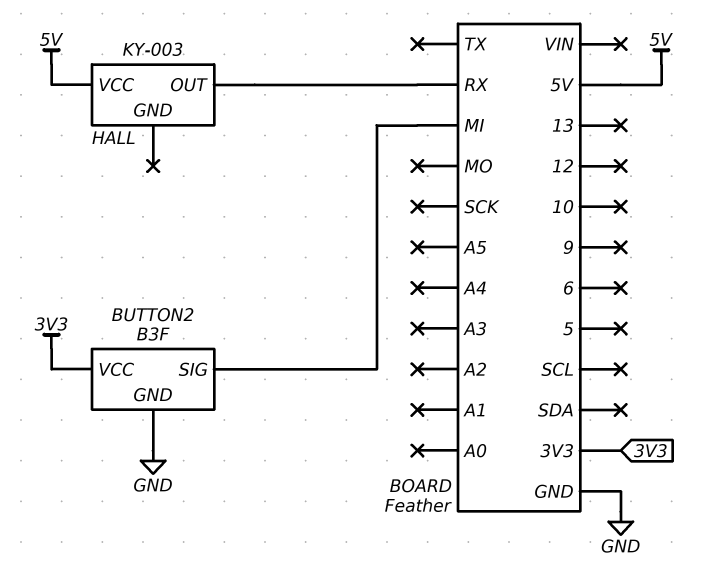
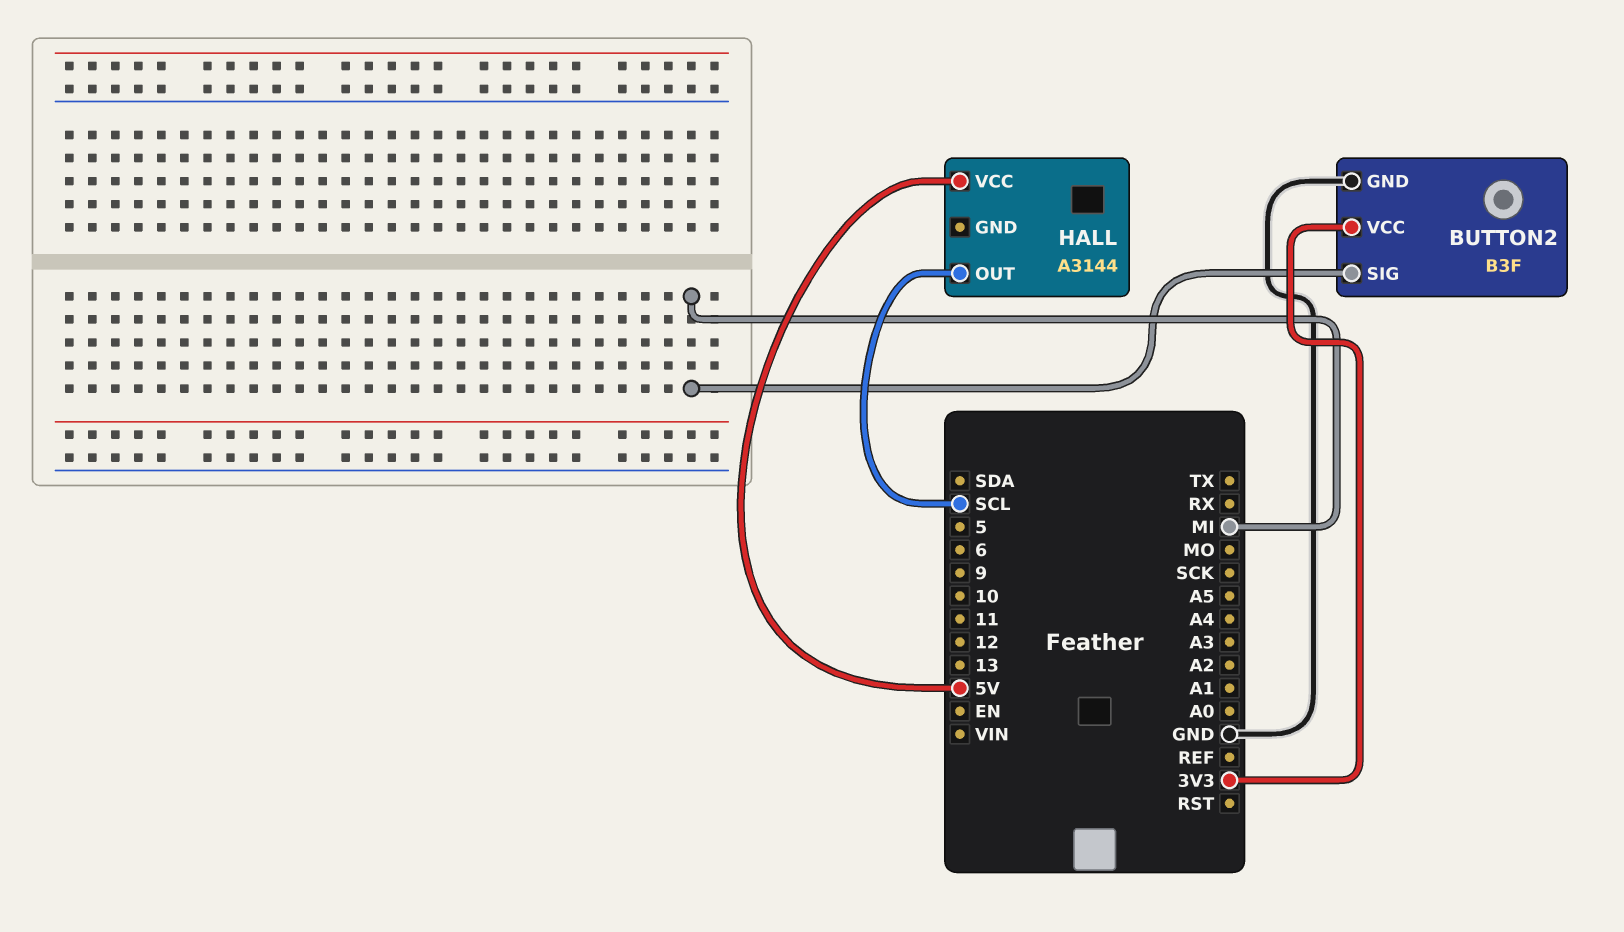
HALL: KY-003 -> A3144
HALL pin OUT: RX -> SCL

